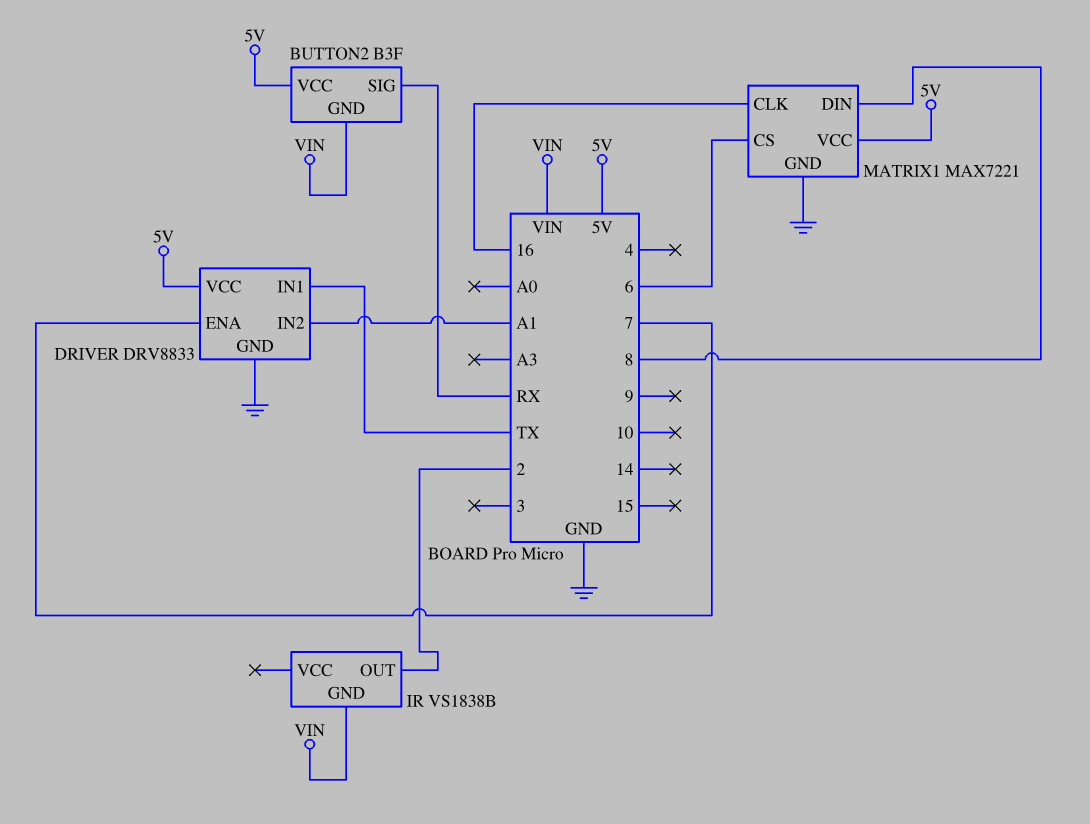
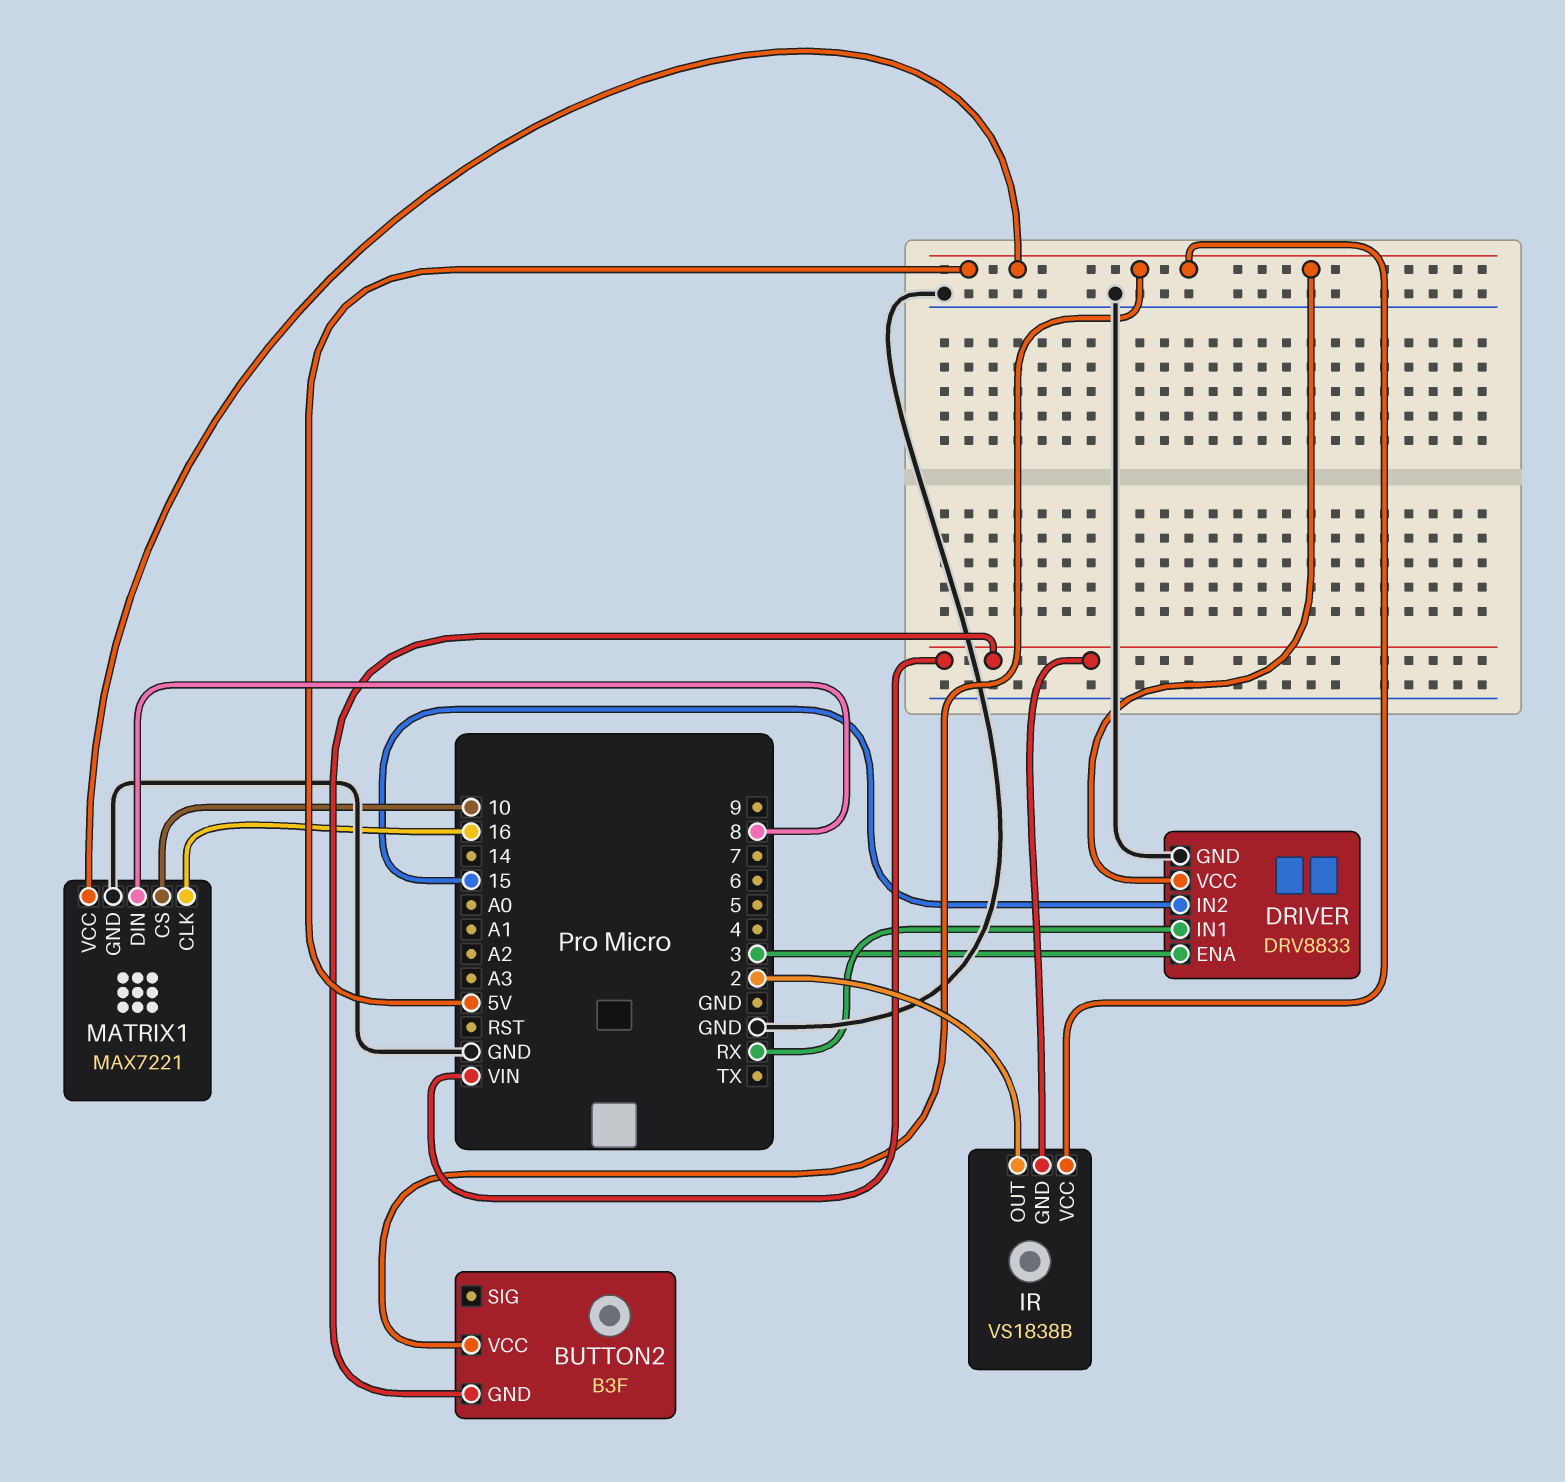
BUTTON2 pin SIG: RX -> none
DRIVER pin ENA: 7 -> 3
DRIVER pin IN1: TX -> RX
DRIVER pin IN2: A1 -> 15
IR pin VCC: none -> 5V
MATRIX1 pin CS: 6 -> 10

